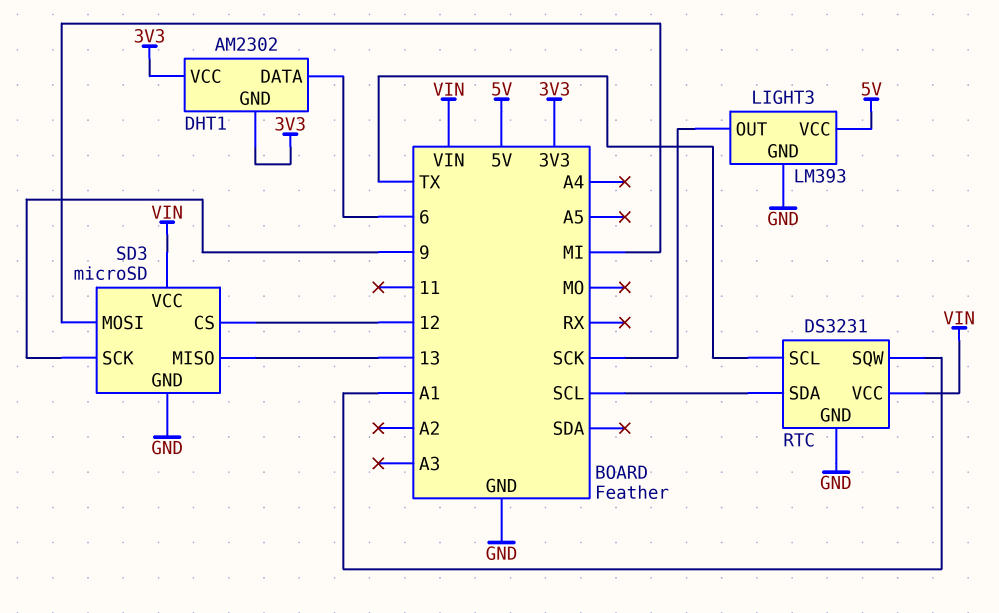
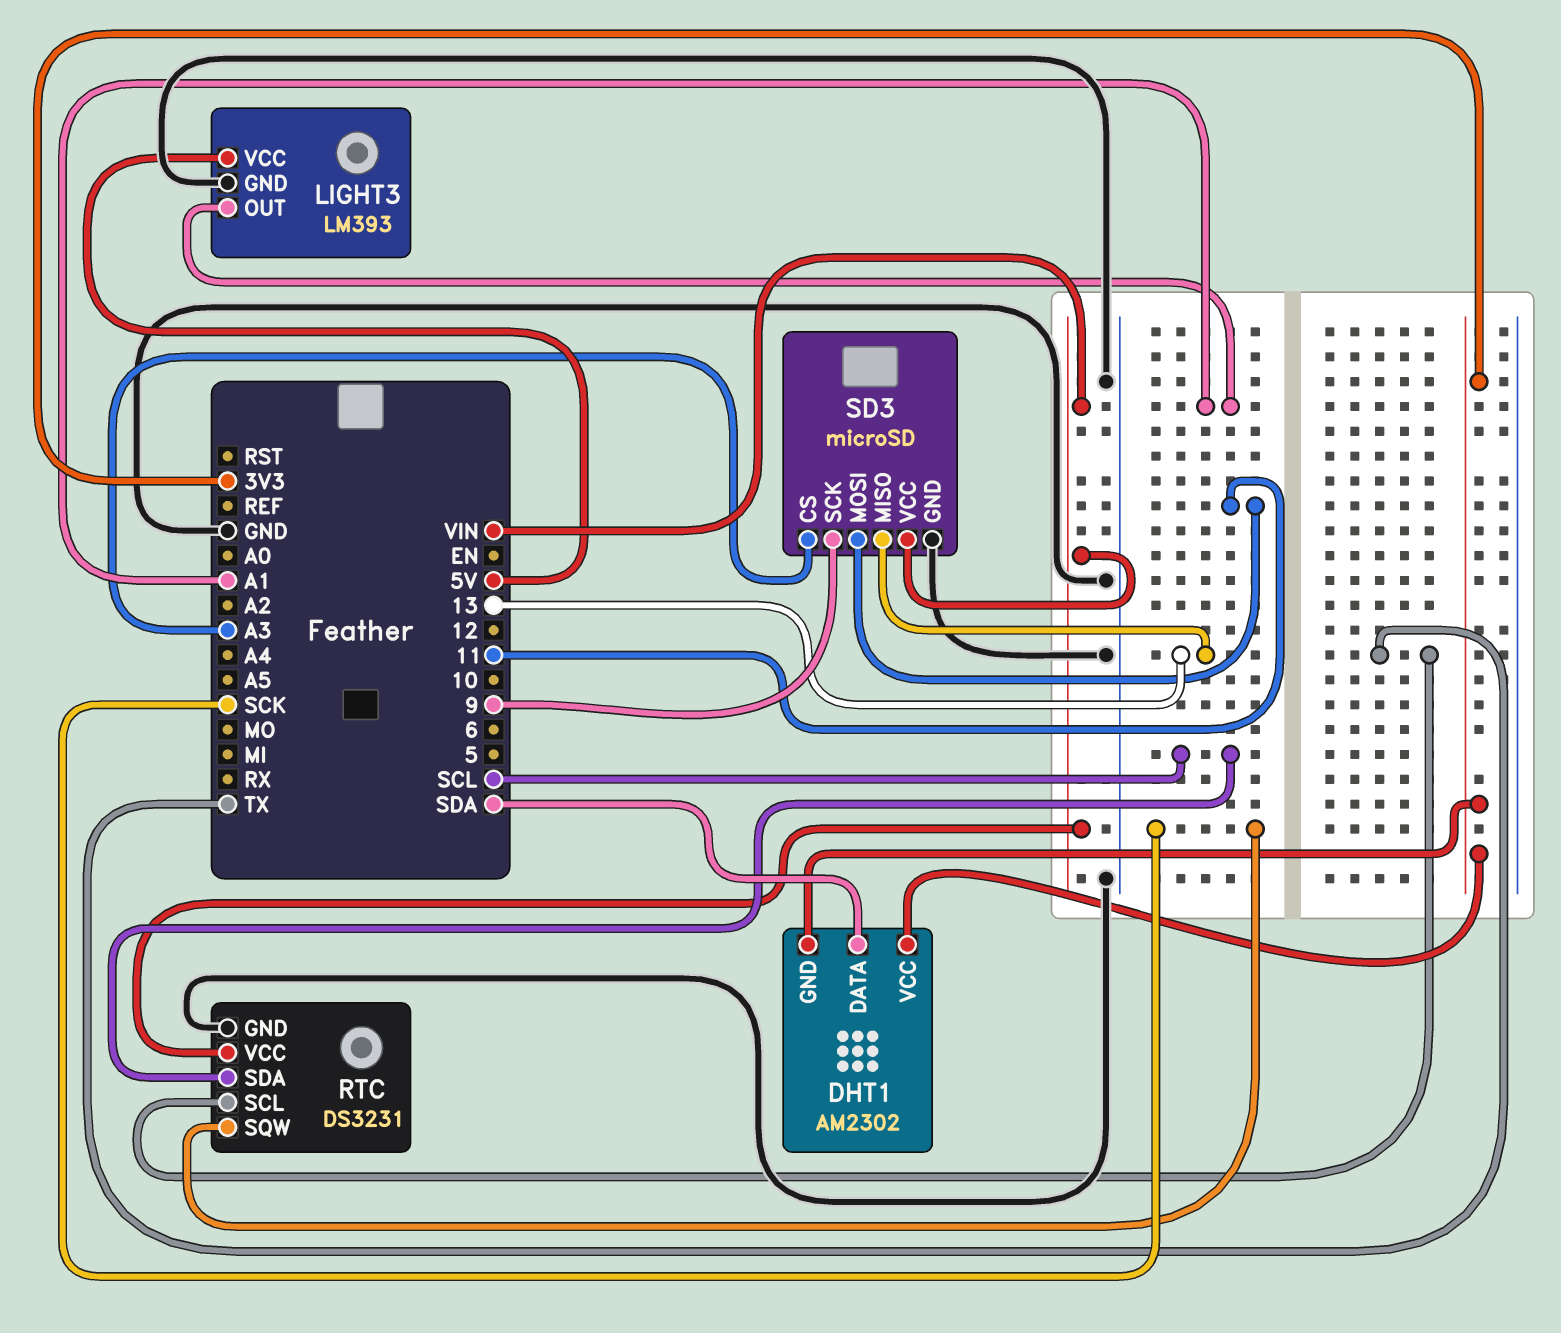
DHT1 pin DATA: 6 -> SDA
LIGHT3 pin OUT: SCK -> A1
RTC pin SQW: A1 -> SCK
SD3 pin CS: 12 -> A3
SD3 pin MOSI: MI -> 11

